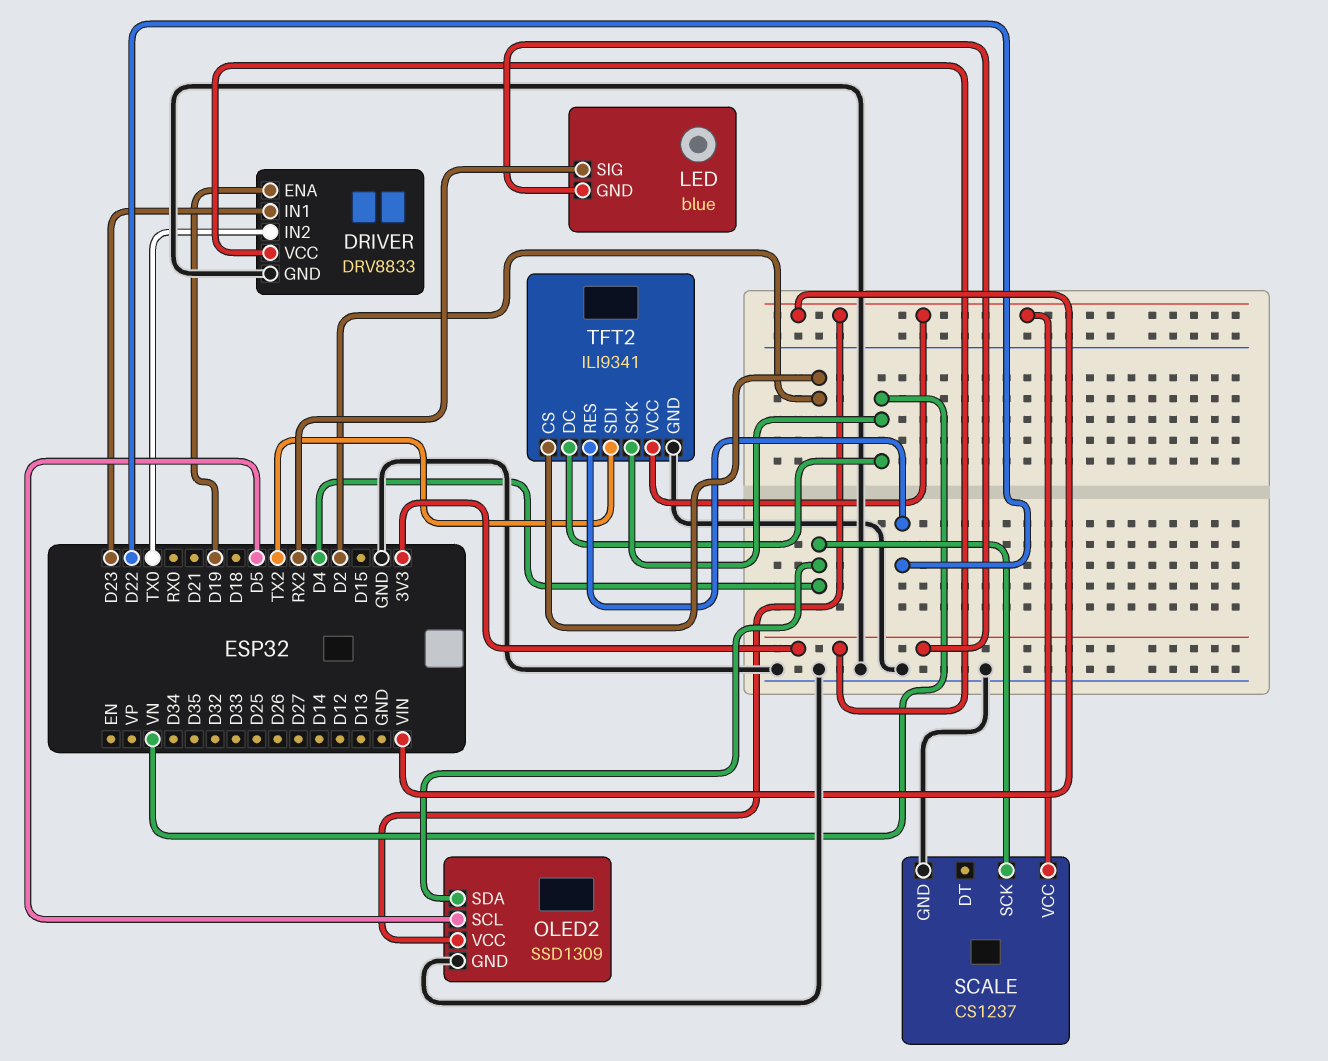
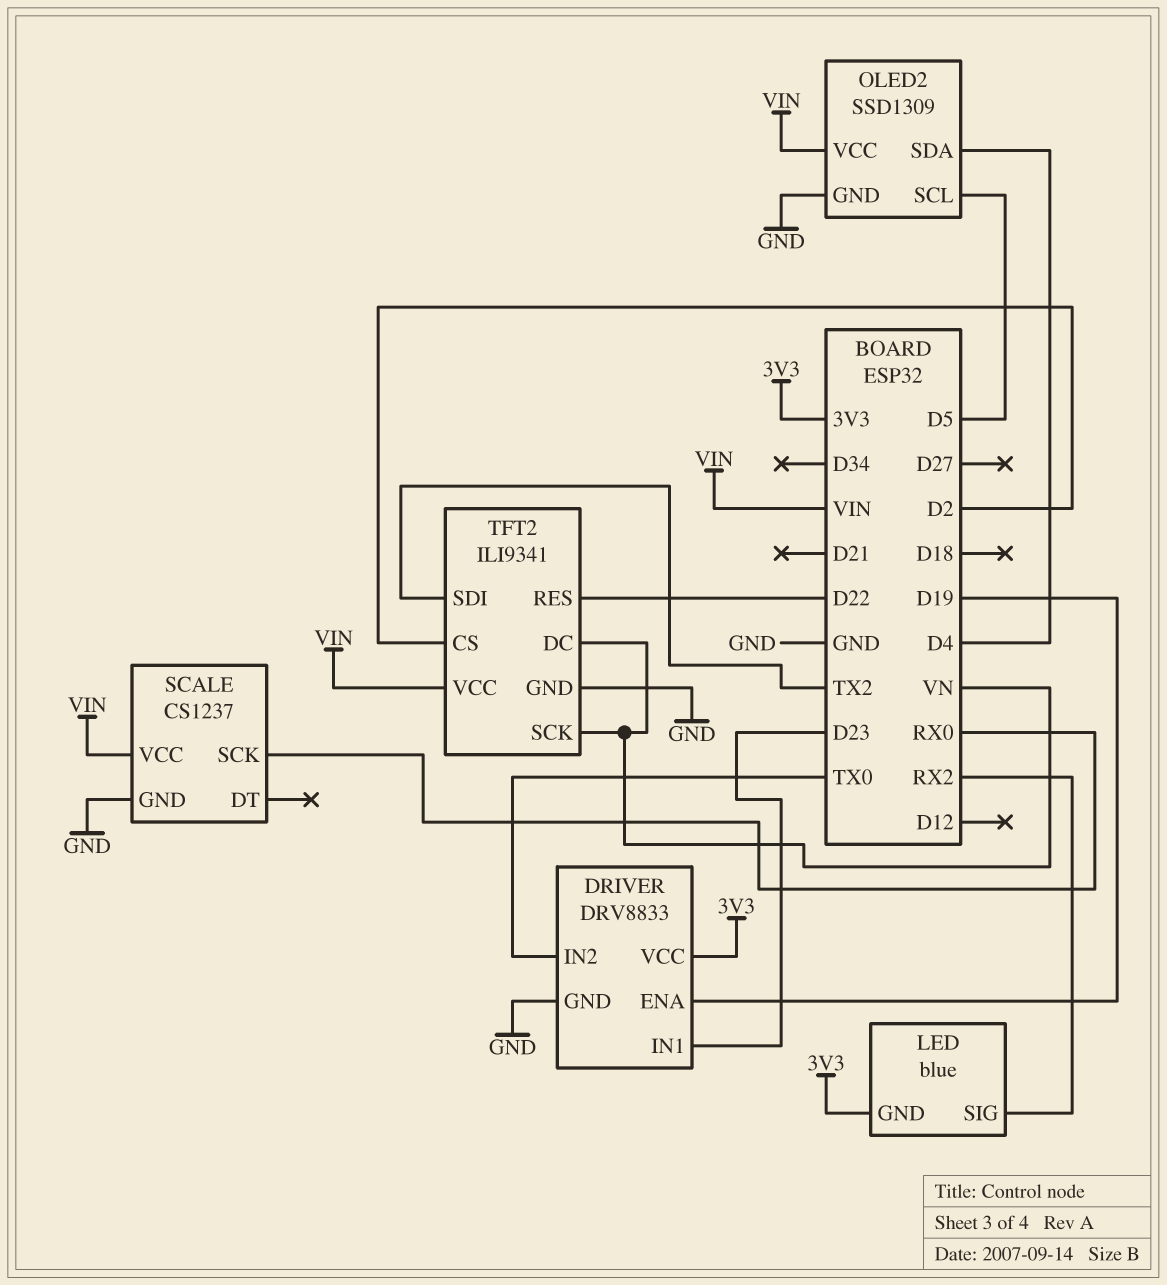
SCALE pin SCK: D4 -> RX0

